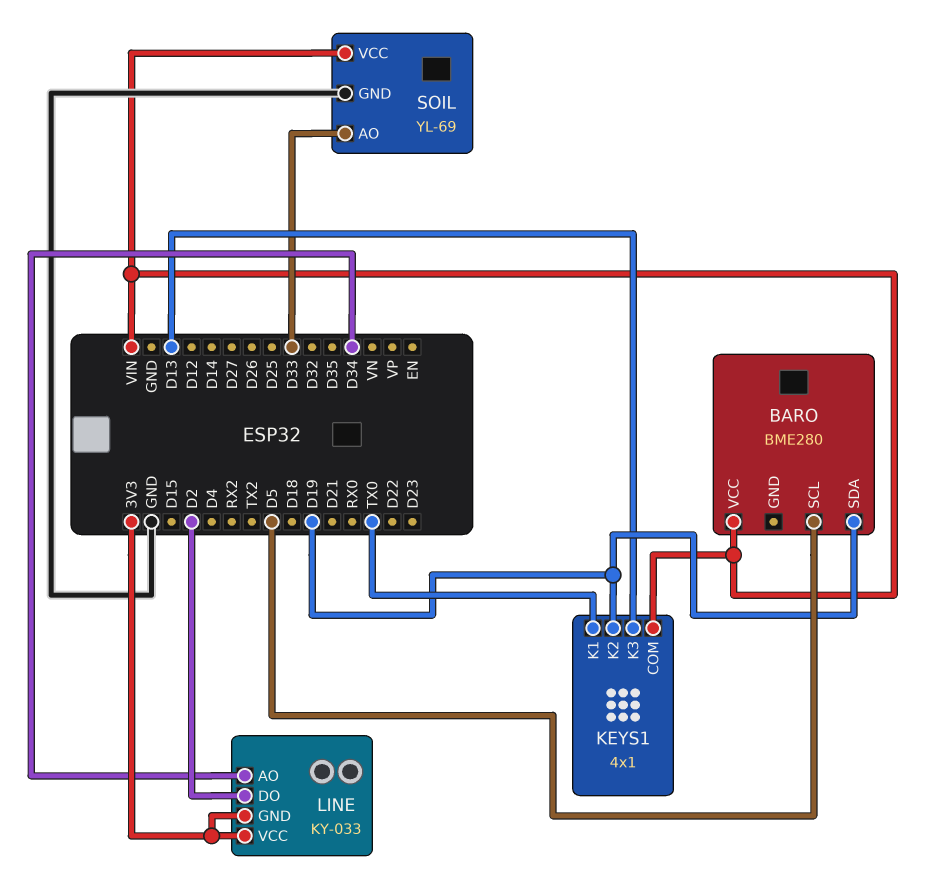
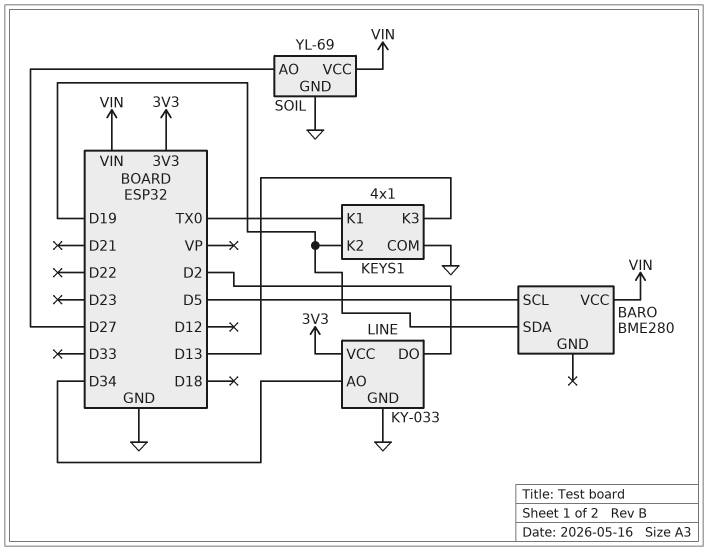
KEYS1 pin COM: VIN -> GND
LINE pin GND: 3V3 -> GND
SOIL pin AO: D33 -> D27

